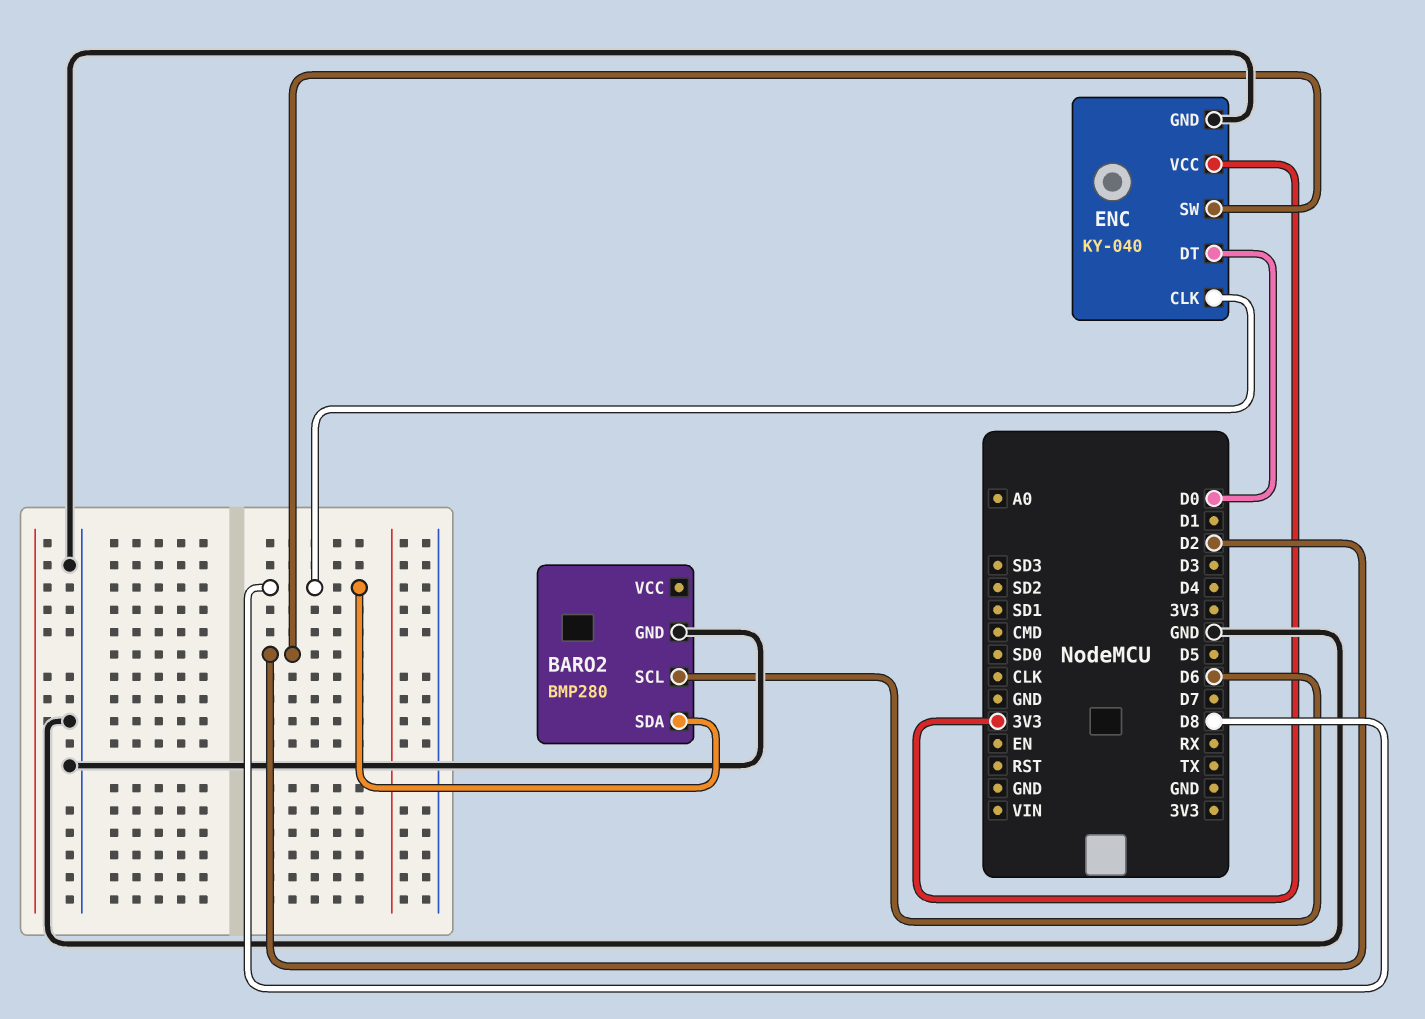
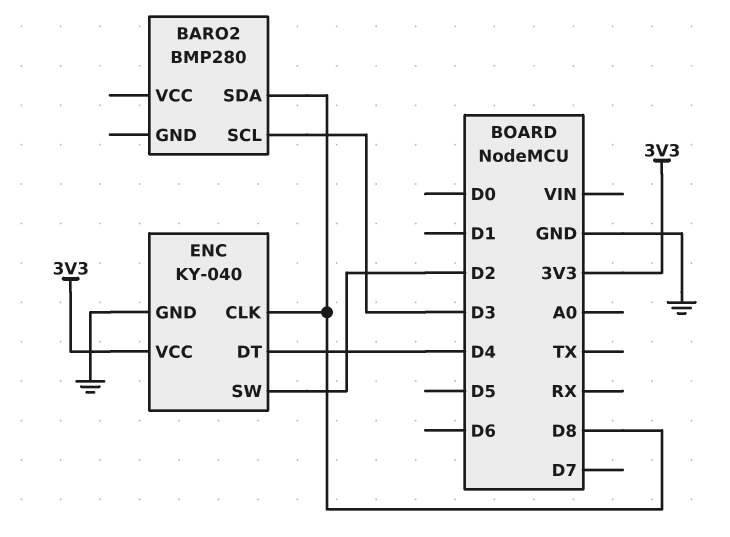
BARO2 pin GND: GND -> none
BARO2 pin SCL: D6 -> D3
ENC pin DT: D0 -> D4

